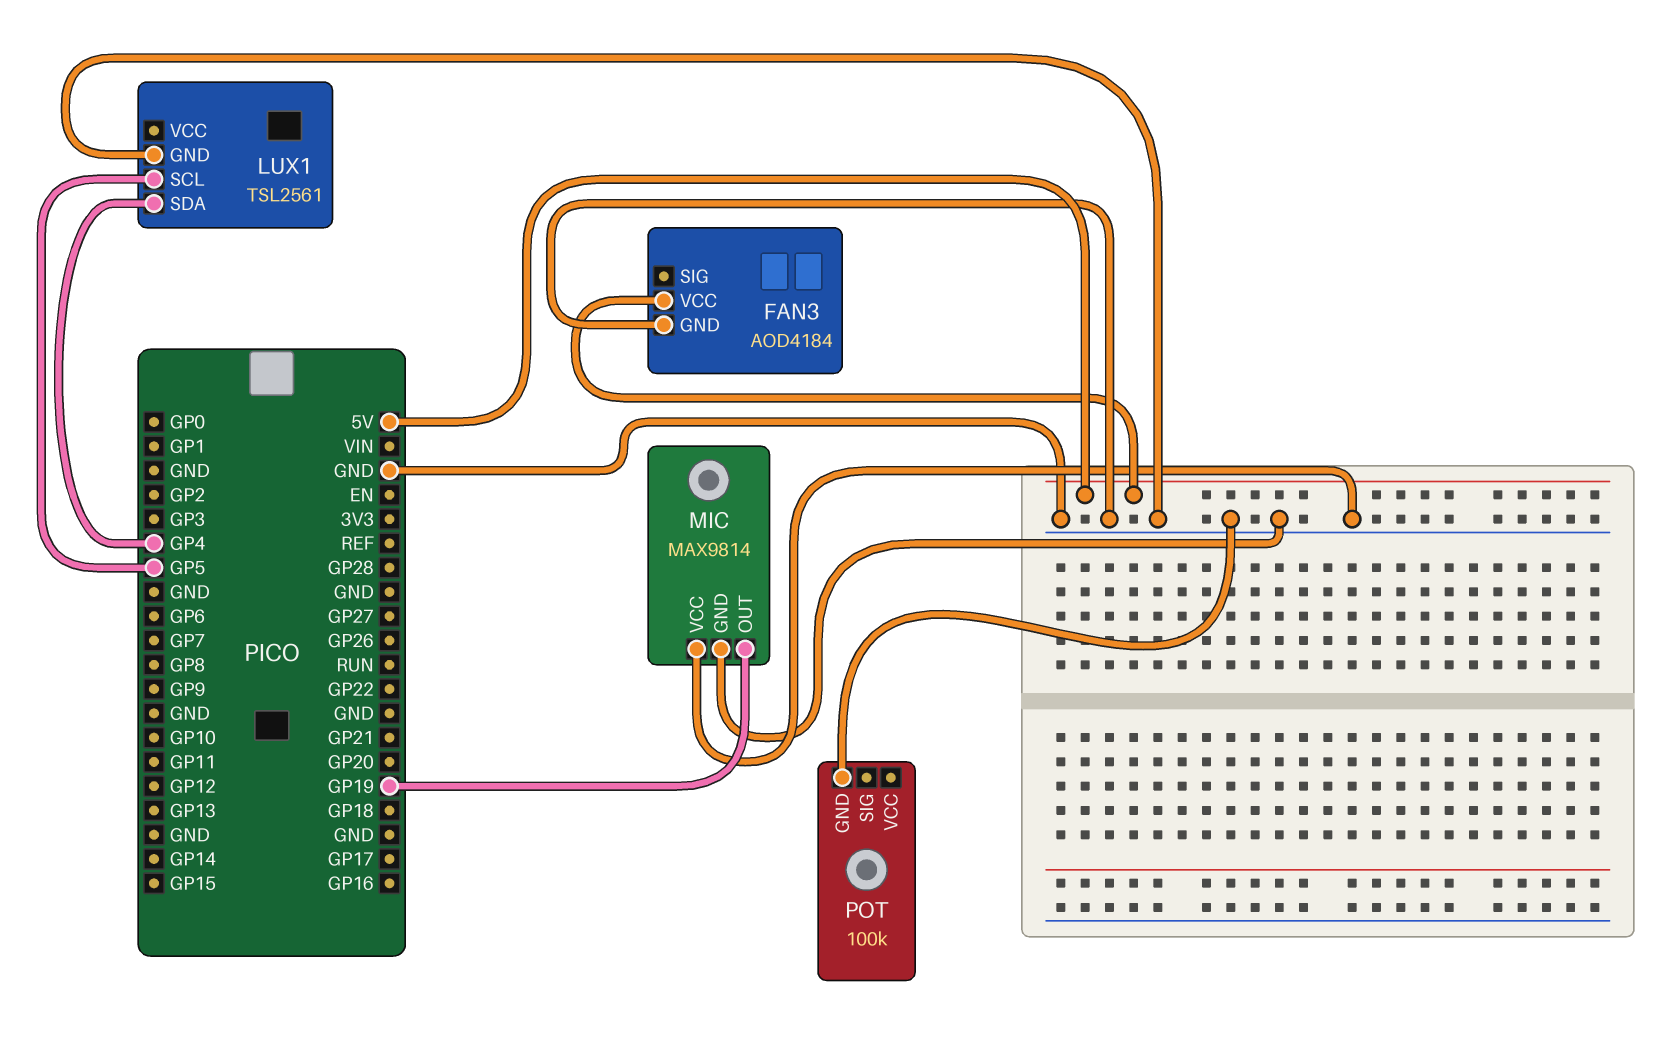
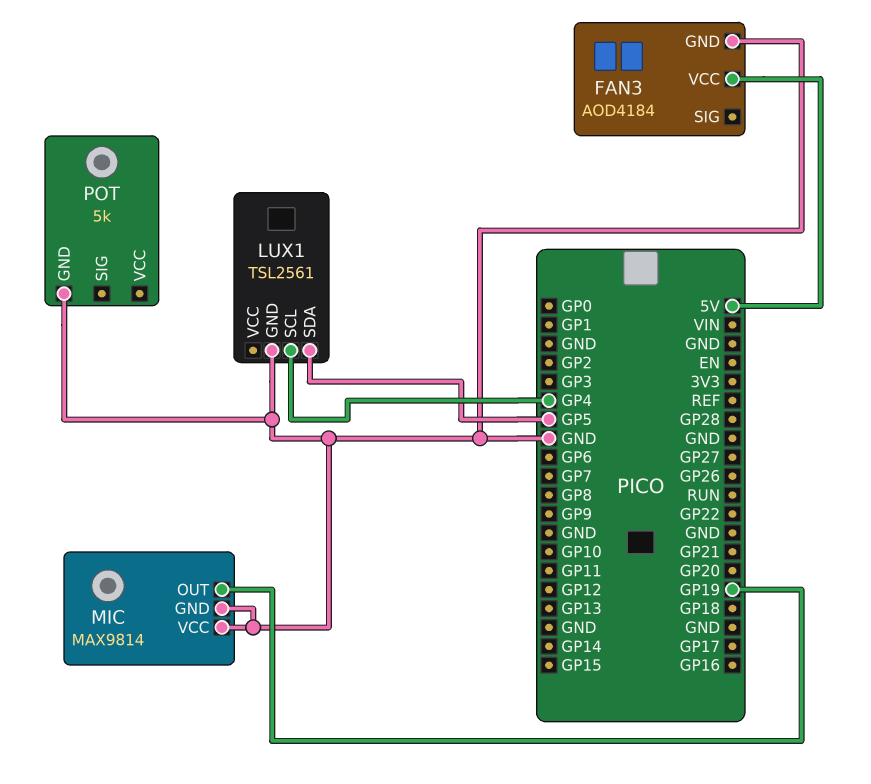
LUX1 pin SCL: GP5 -> GP4
LUX1 pin SDA: GP4 -> GP5
POT: 100k -> 5k

